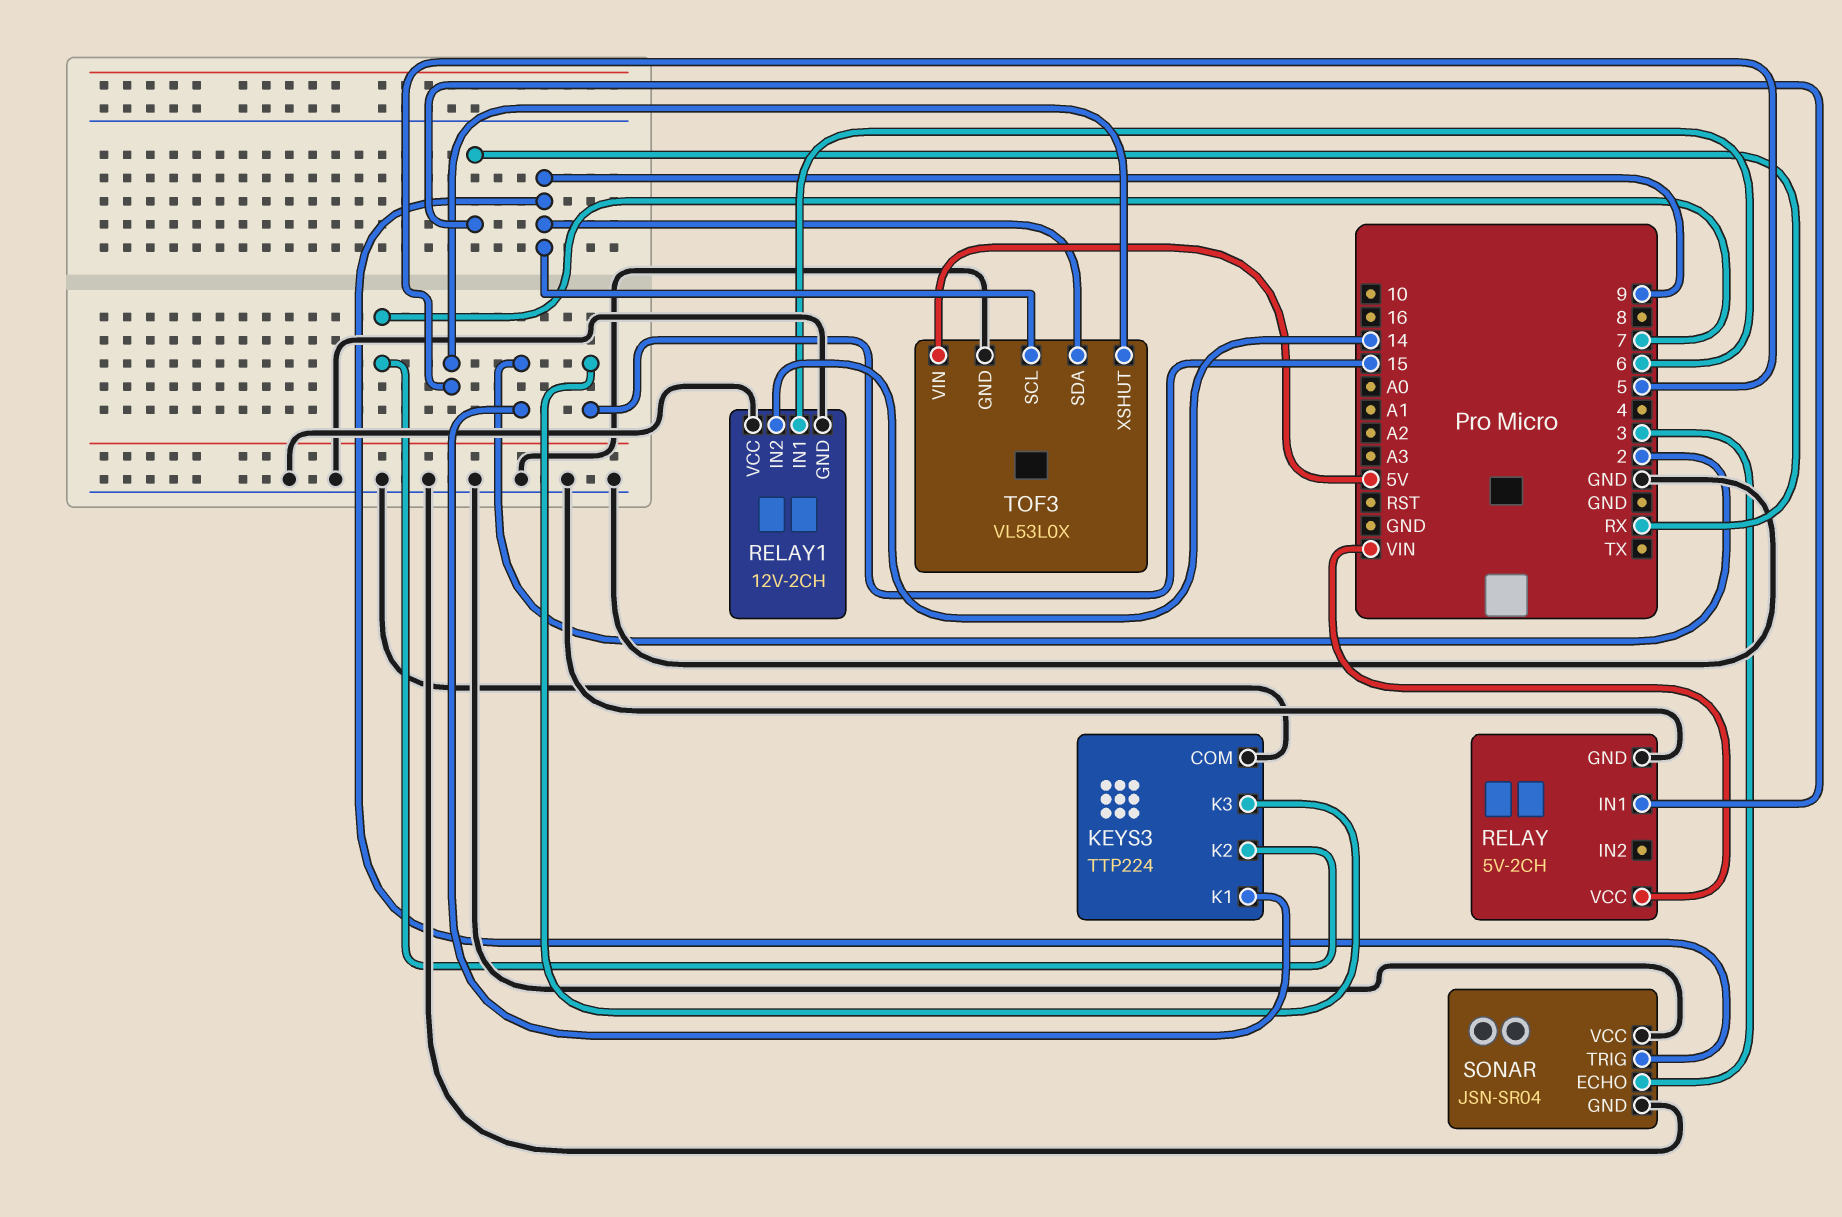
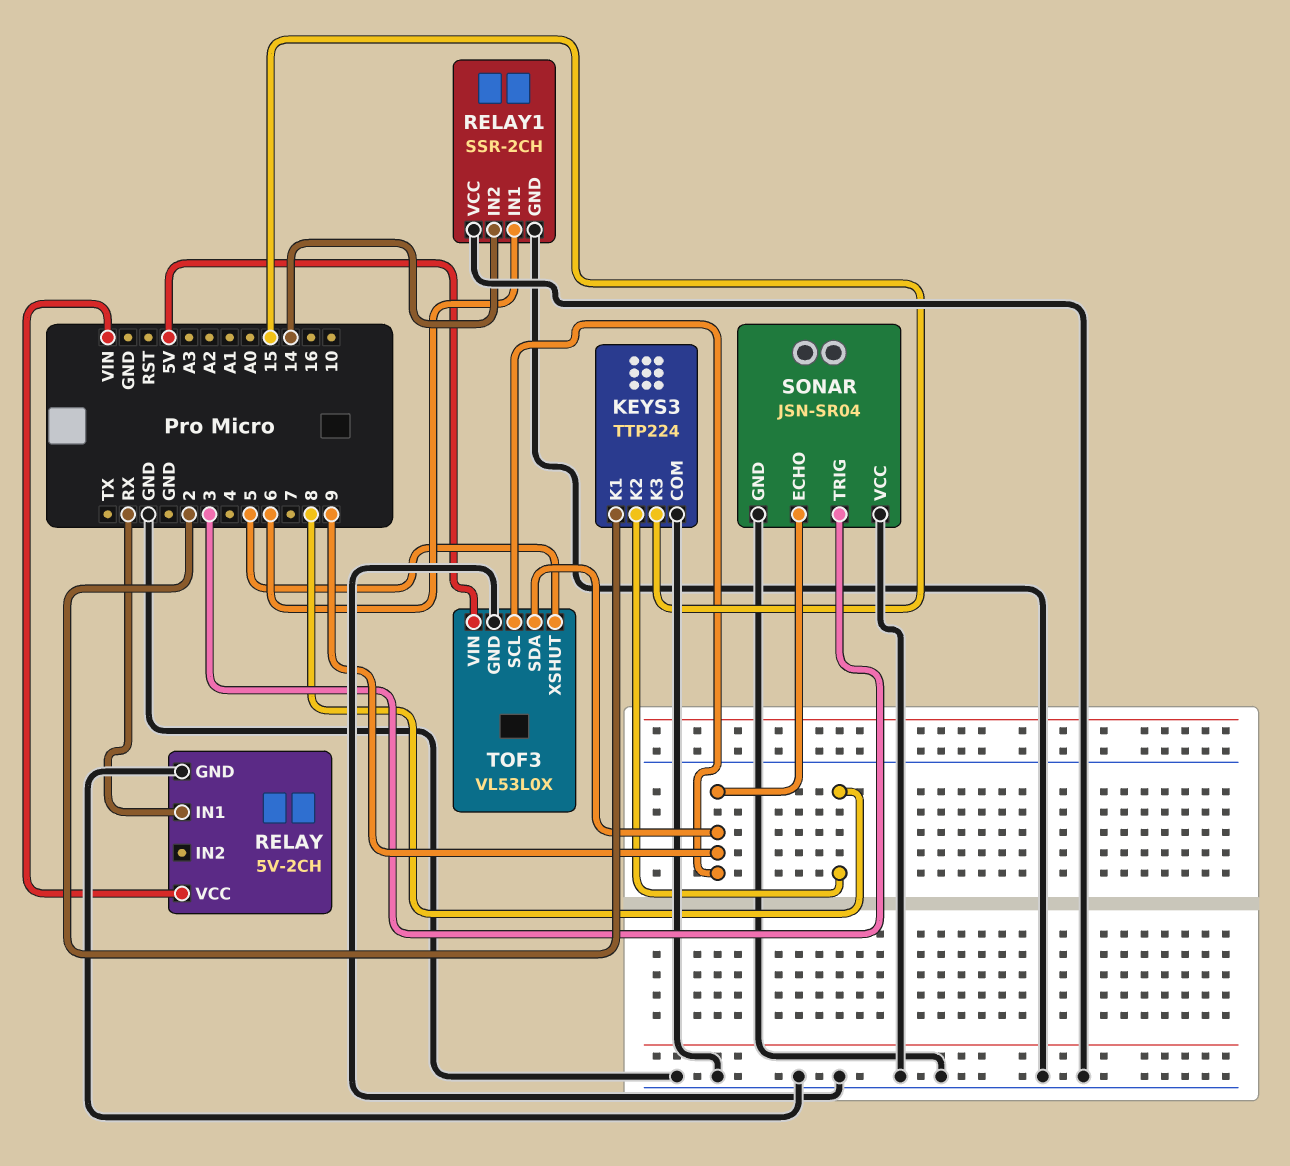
KEYS3 pin K2: 7 -> 8
RELAY1: 12V-2CH -> SSR-2CH
SONAR pin ECHO: 3 -> 9
SONAR pin TRIG: 9 -> 3

